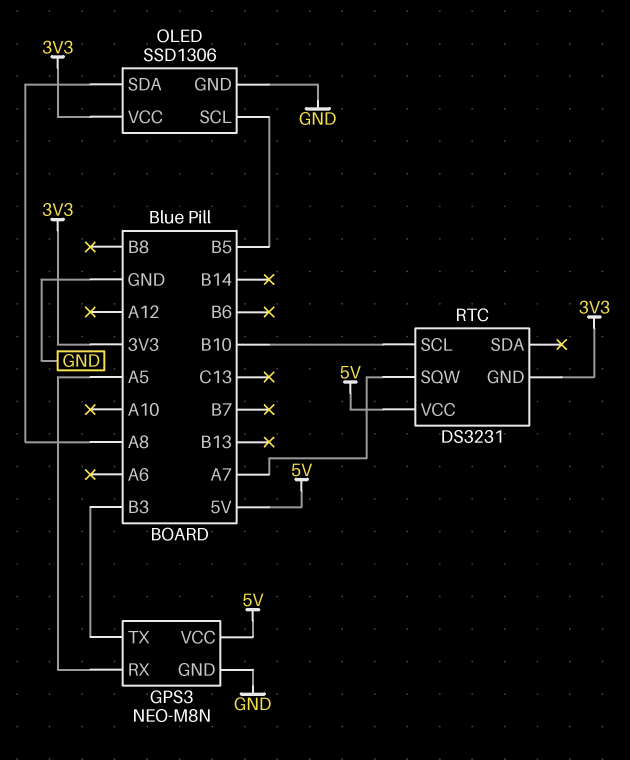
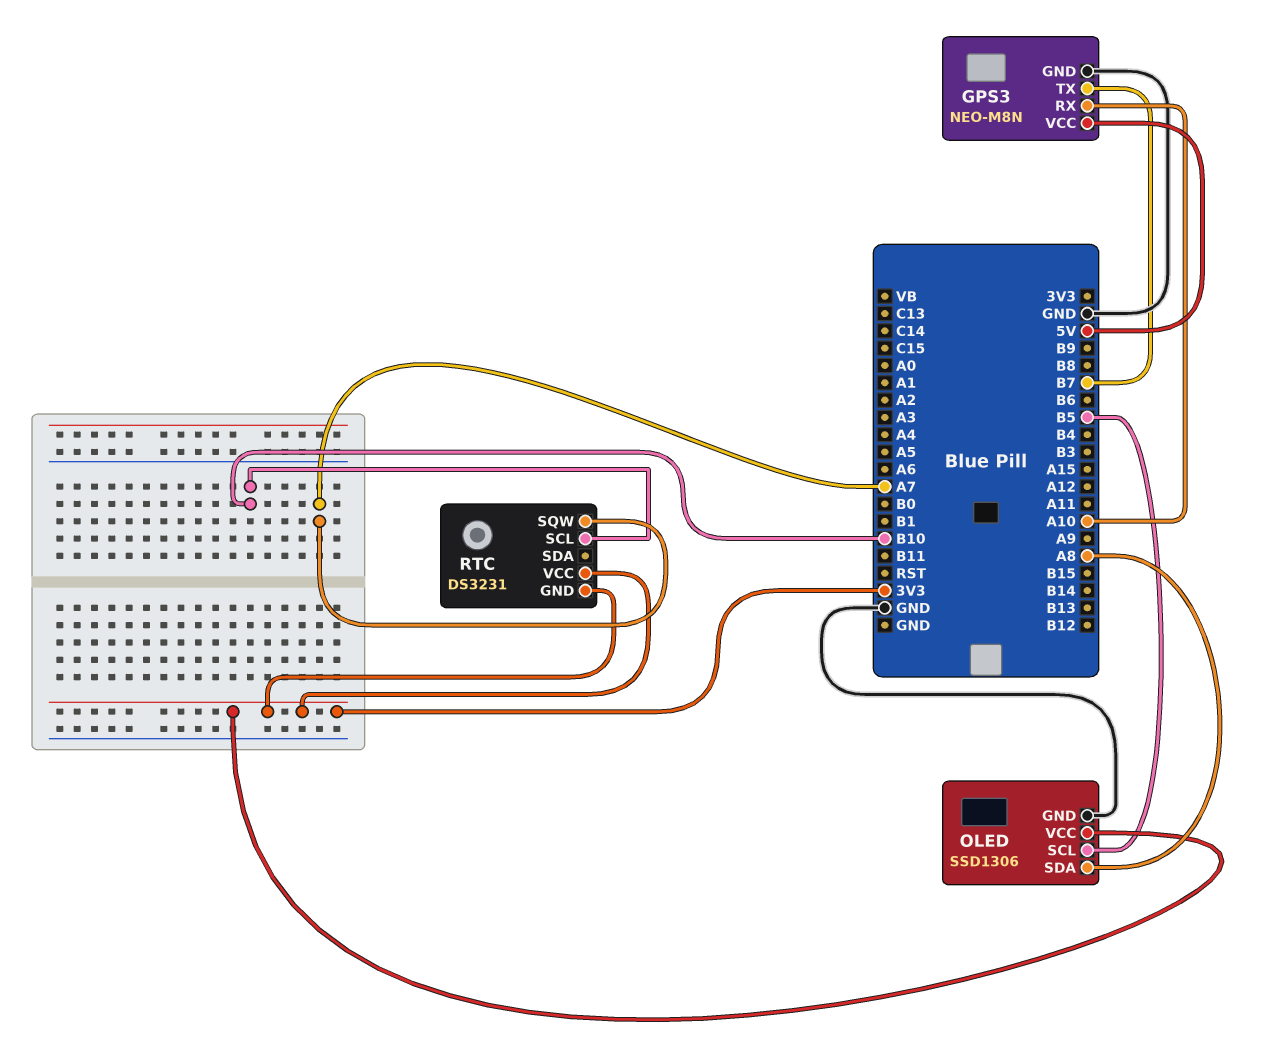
GPS3 pin RX: A5 -> A10
GPS3 pin TX: B3 -> B7
RTC pin VCC: 5V -> 3V3

